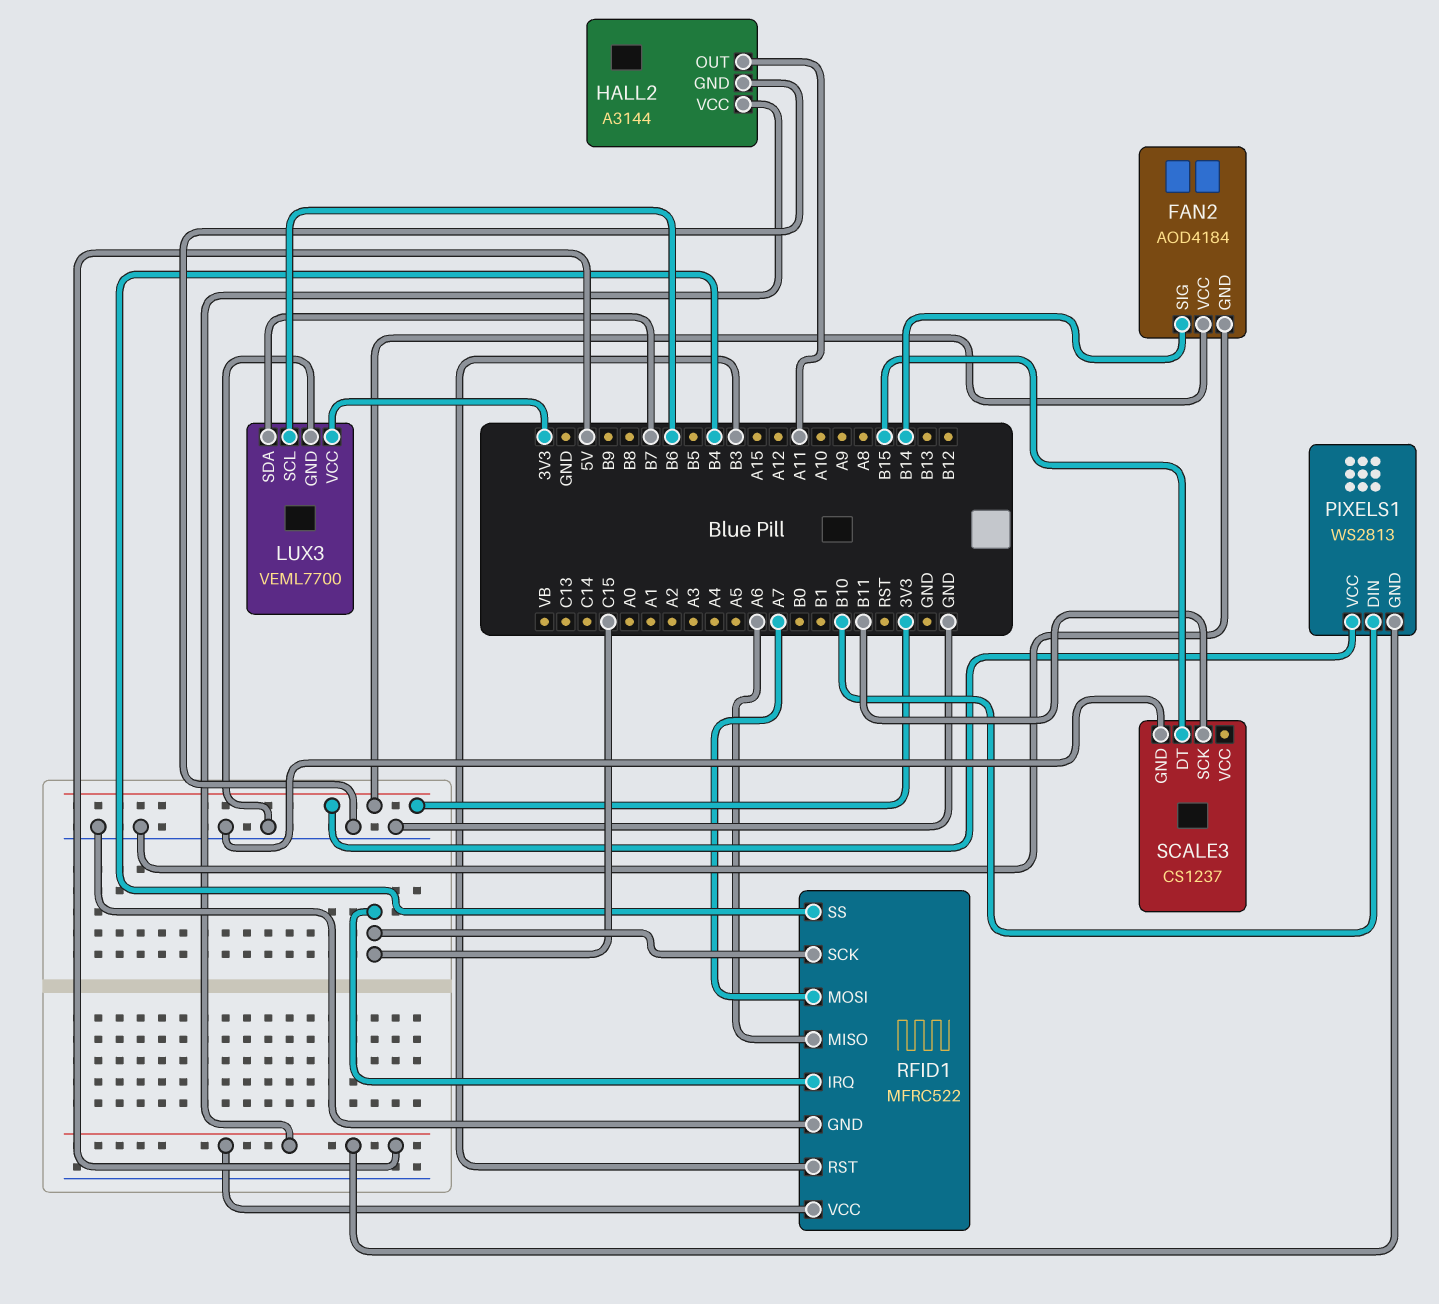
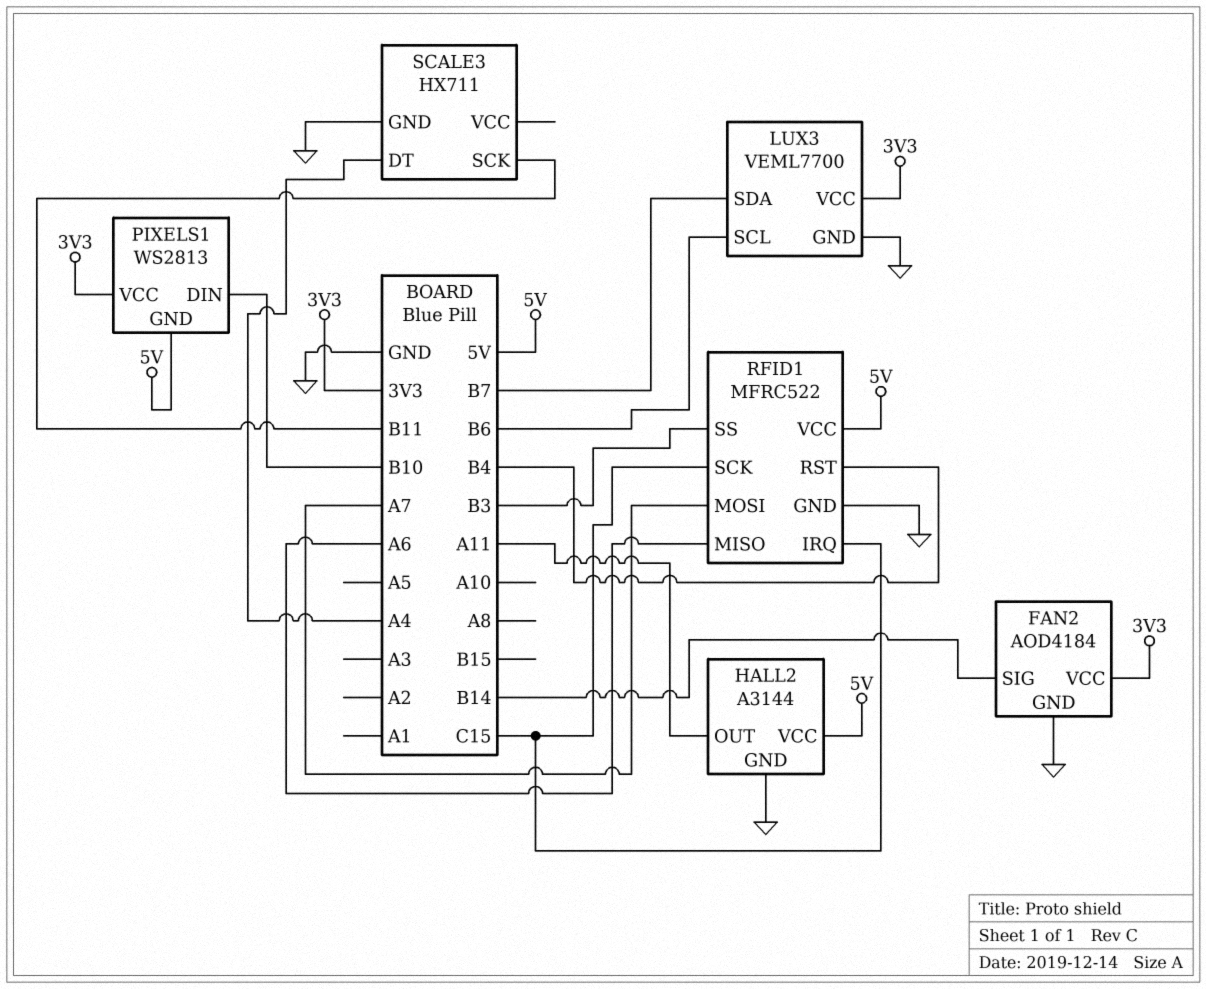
RFID1 pin RST: B3 -> B4
RFID1 pin SS: B4 -> B3
SCALE3: CS1237 -> HX711
SCALE3 pin DT: B15 -> A4

